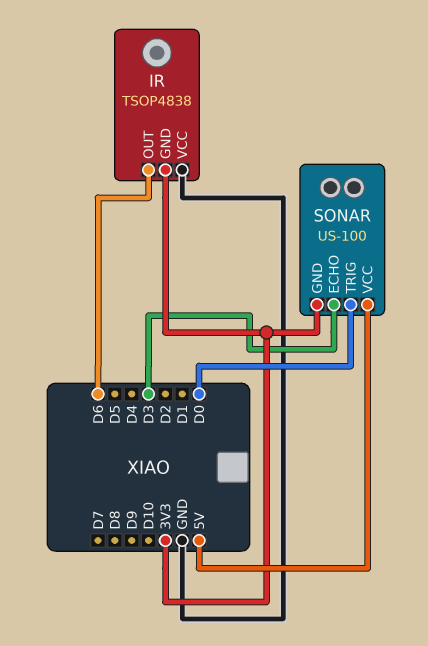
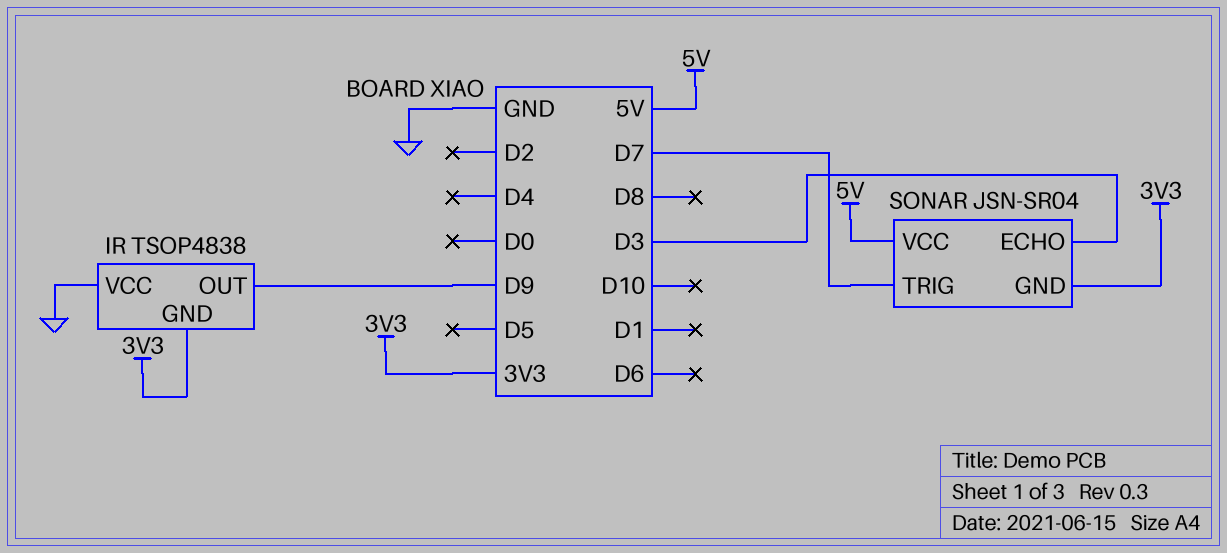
IR pin OUT: D6 -> D9
SONAR: US-100 -> JSN-SR04
SONAR pin TRIG: D0 -> D7

